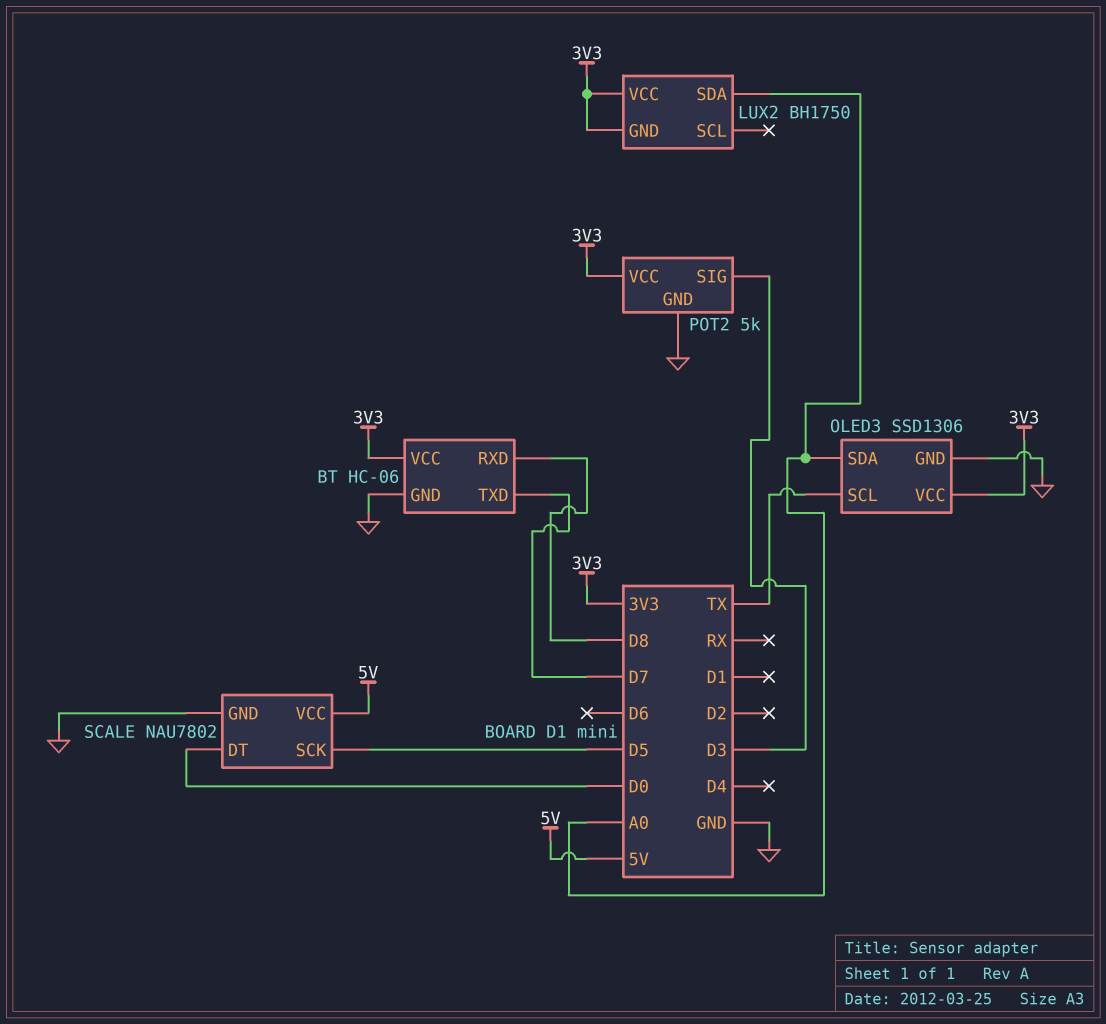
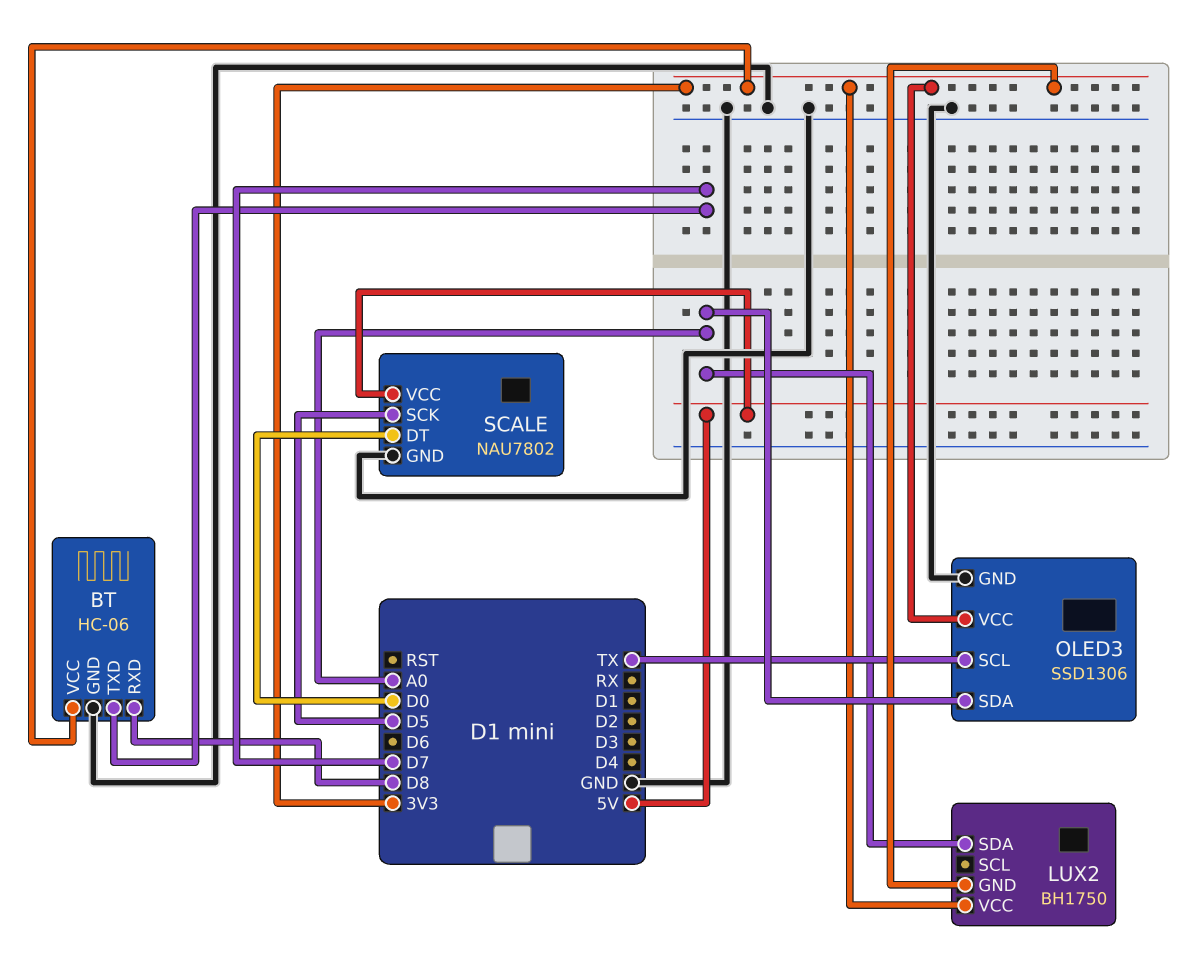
POT2: 5k -> none
POT2 pin GND: GND -> none
POT2 pin SIG: D3 -> none
POT2 pin VCC: 3V3 -> none

